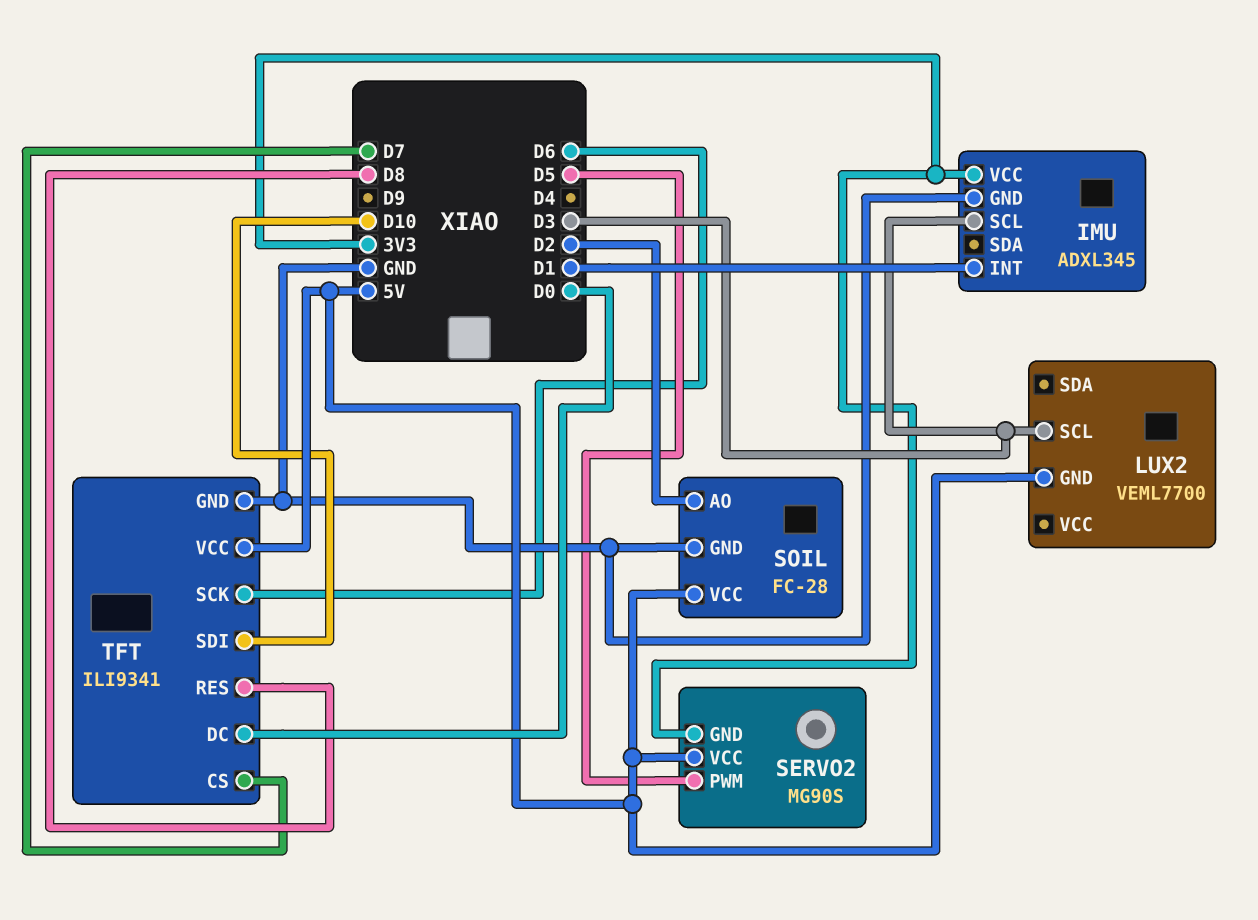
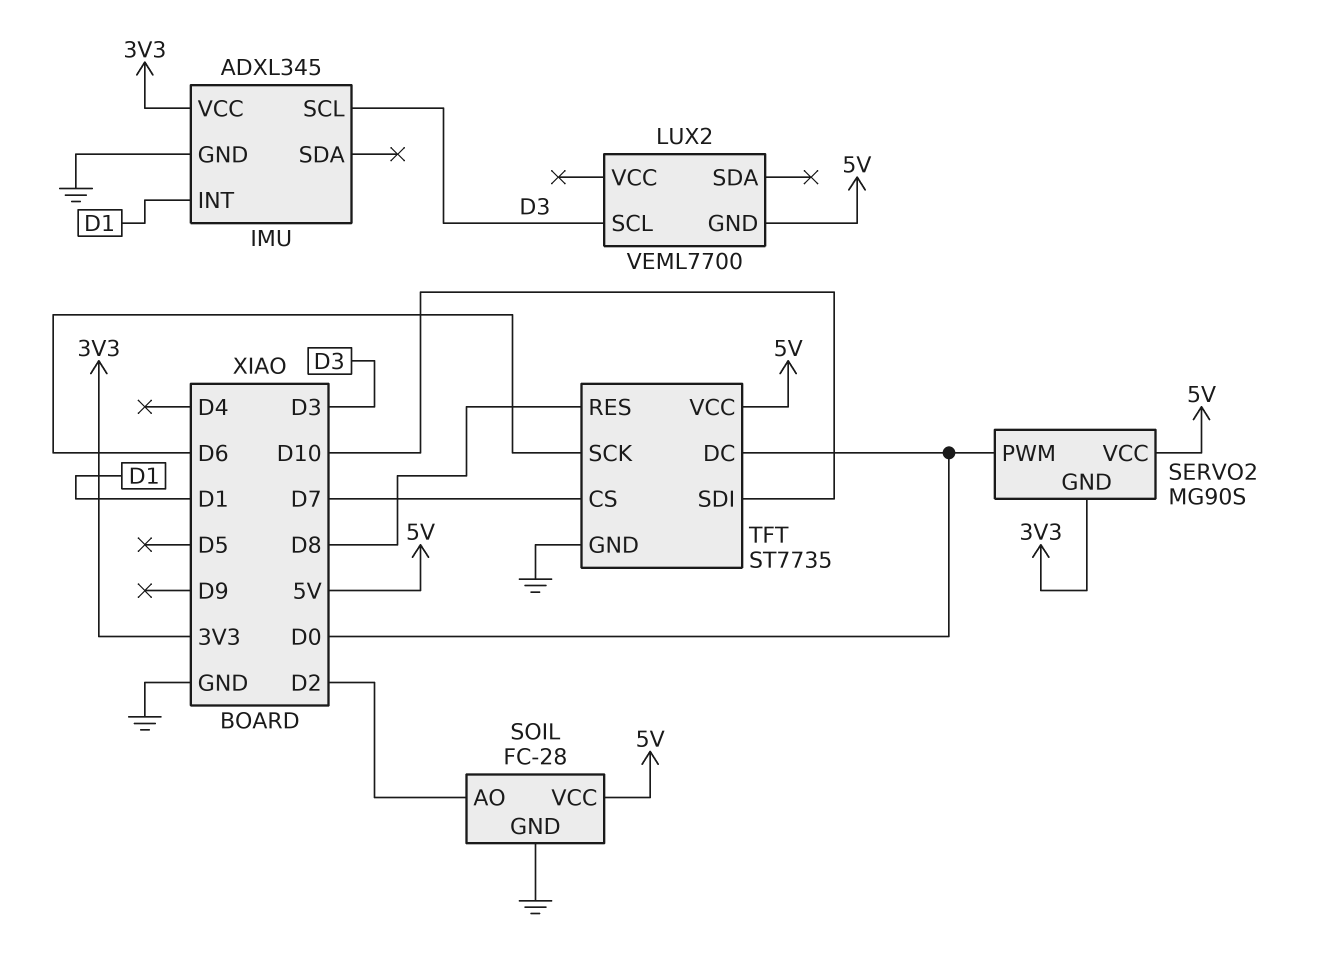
SERVO2 pin PWM: D5 -> D0
TFT: ILI9341 -> ST7735

